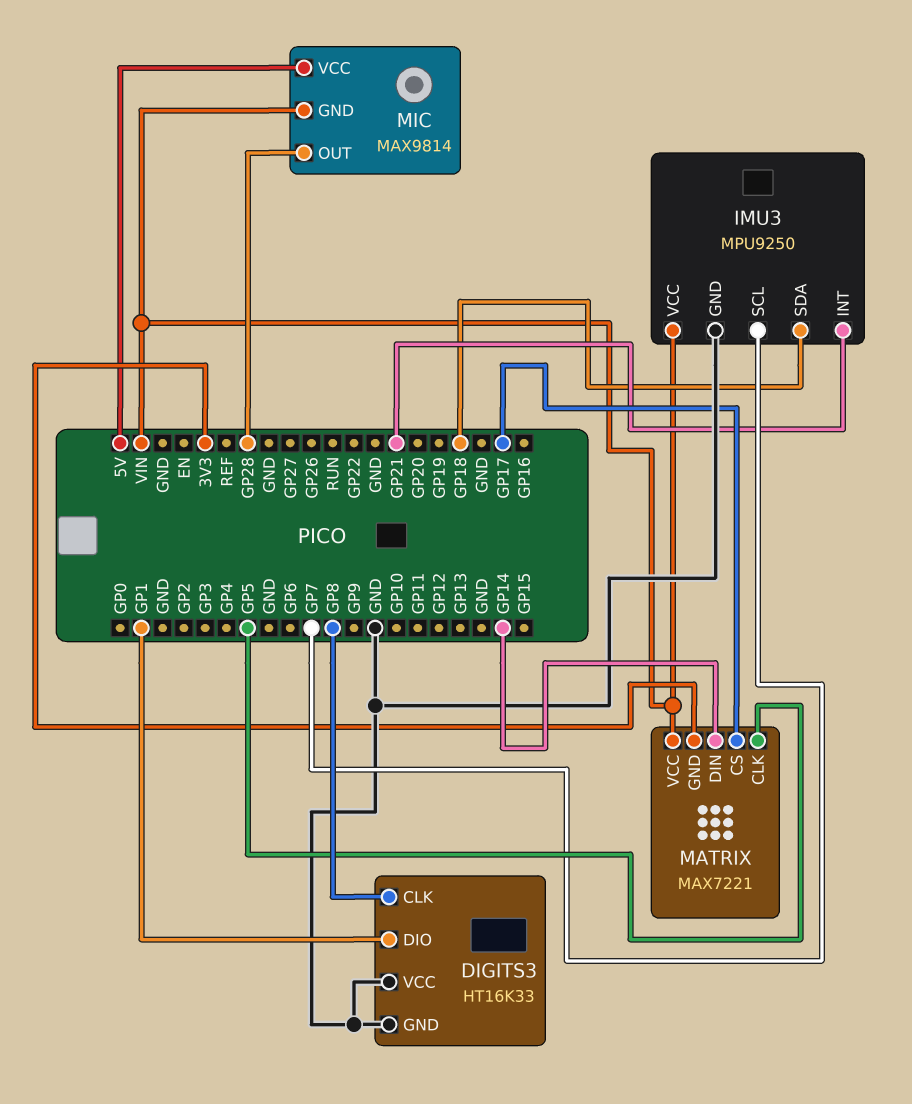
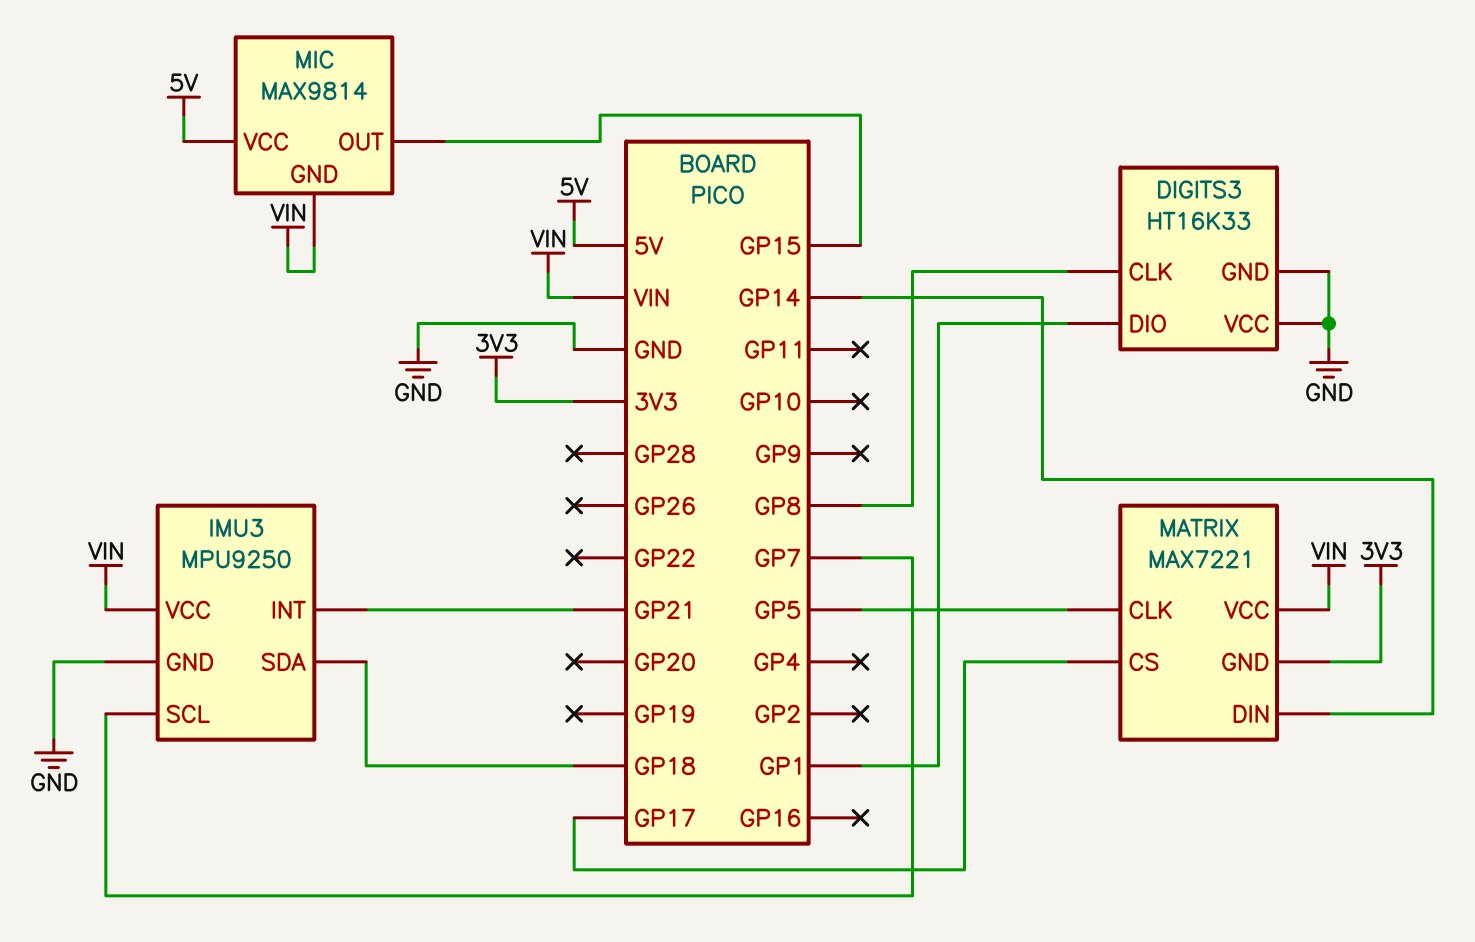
MIC pin OUT: GP28 -> GP15

